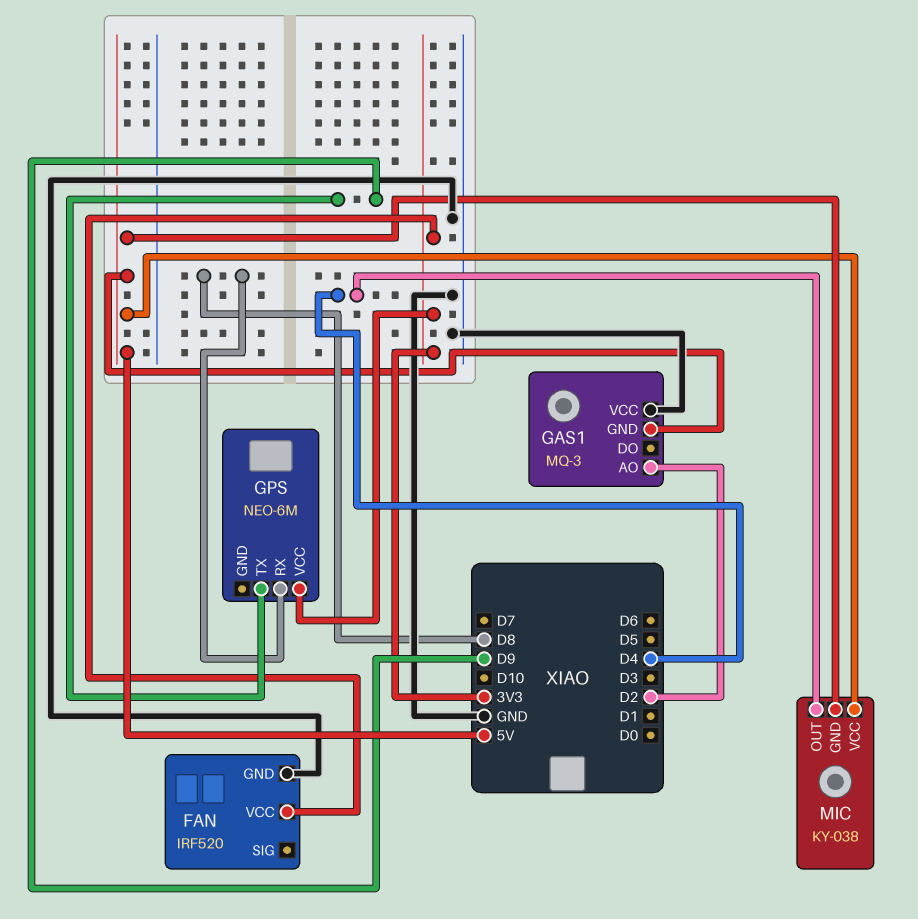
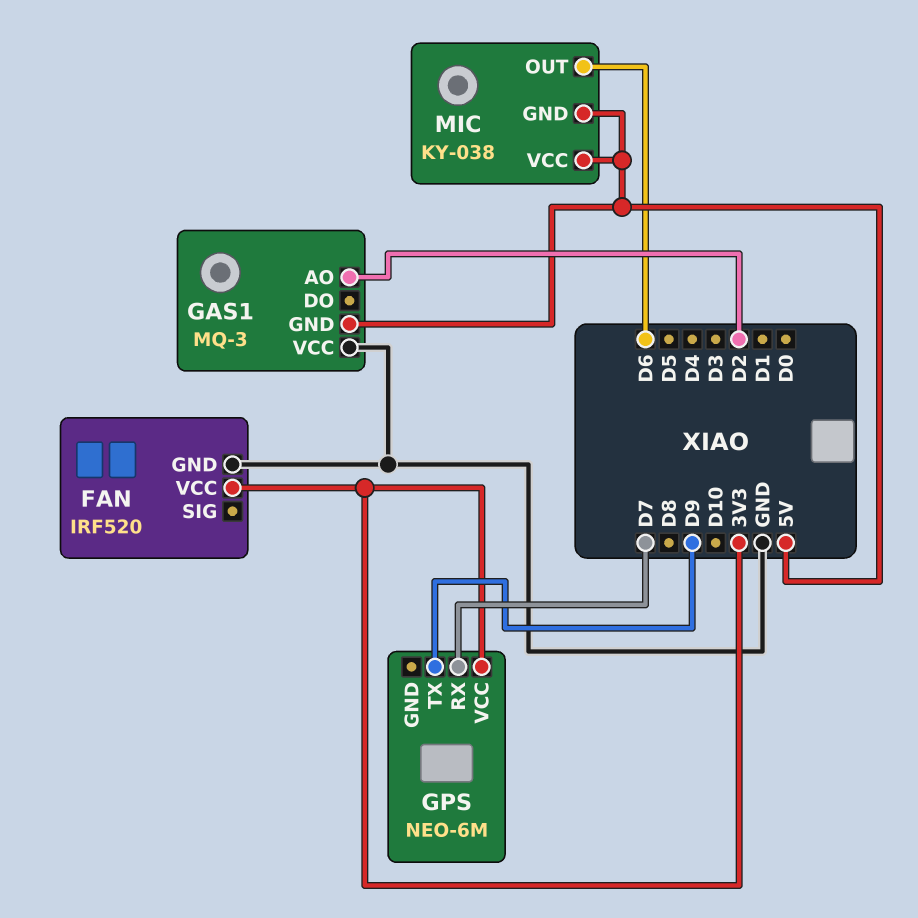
GPS pin RX: D8 -> D7
MIC pin OUT: D4 -> D6

